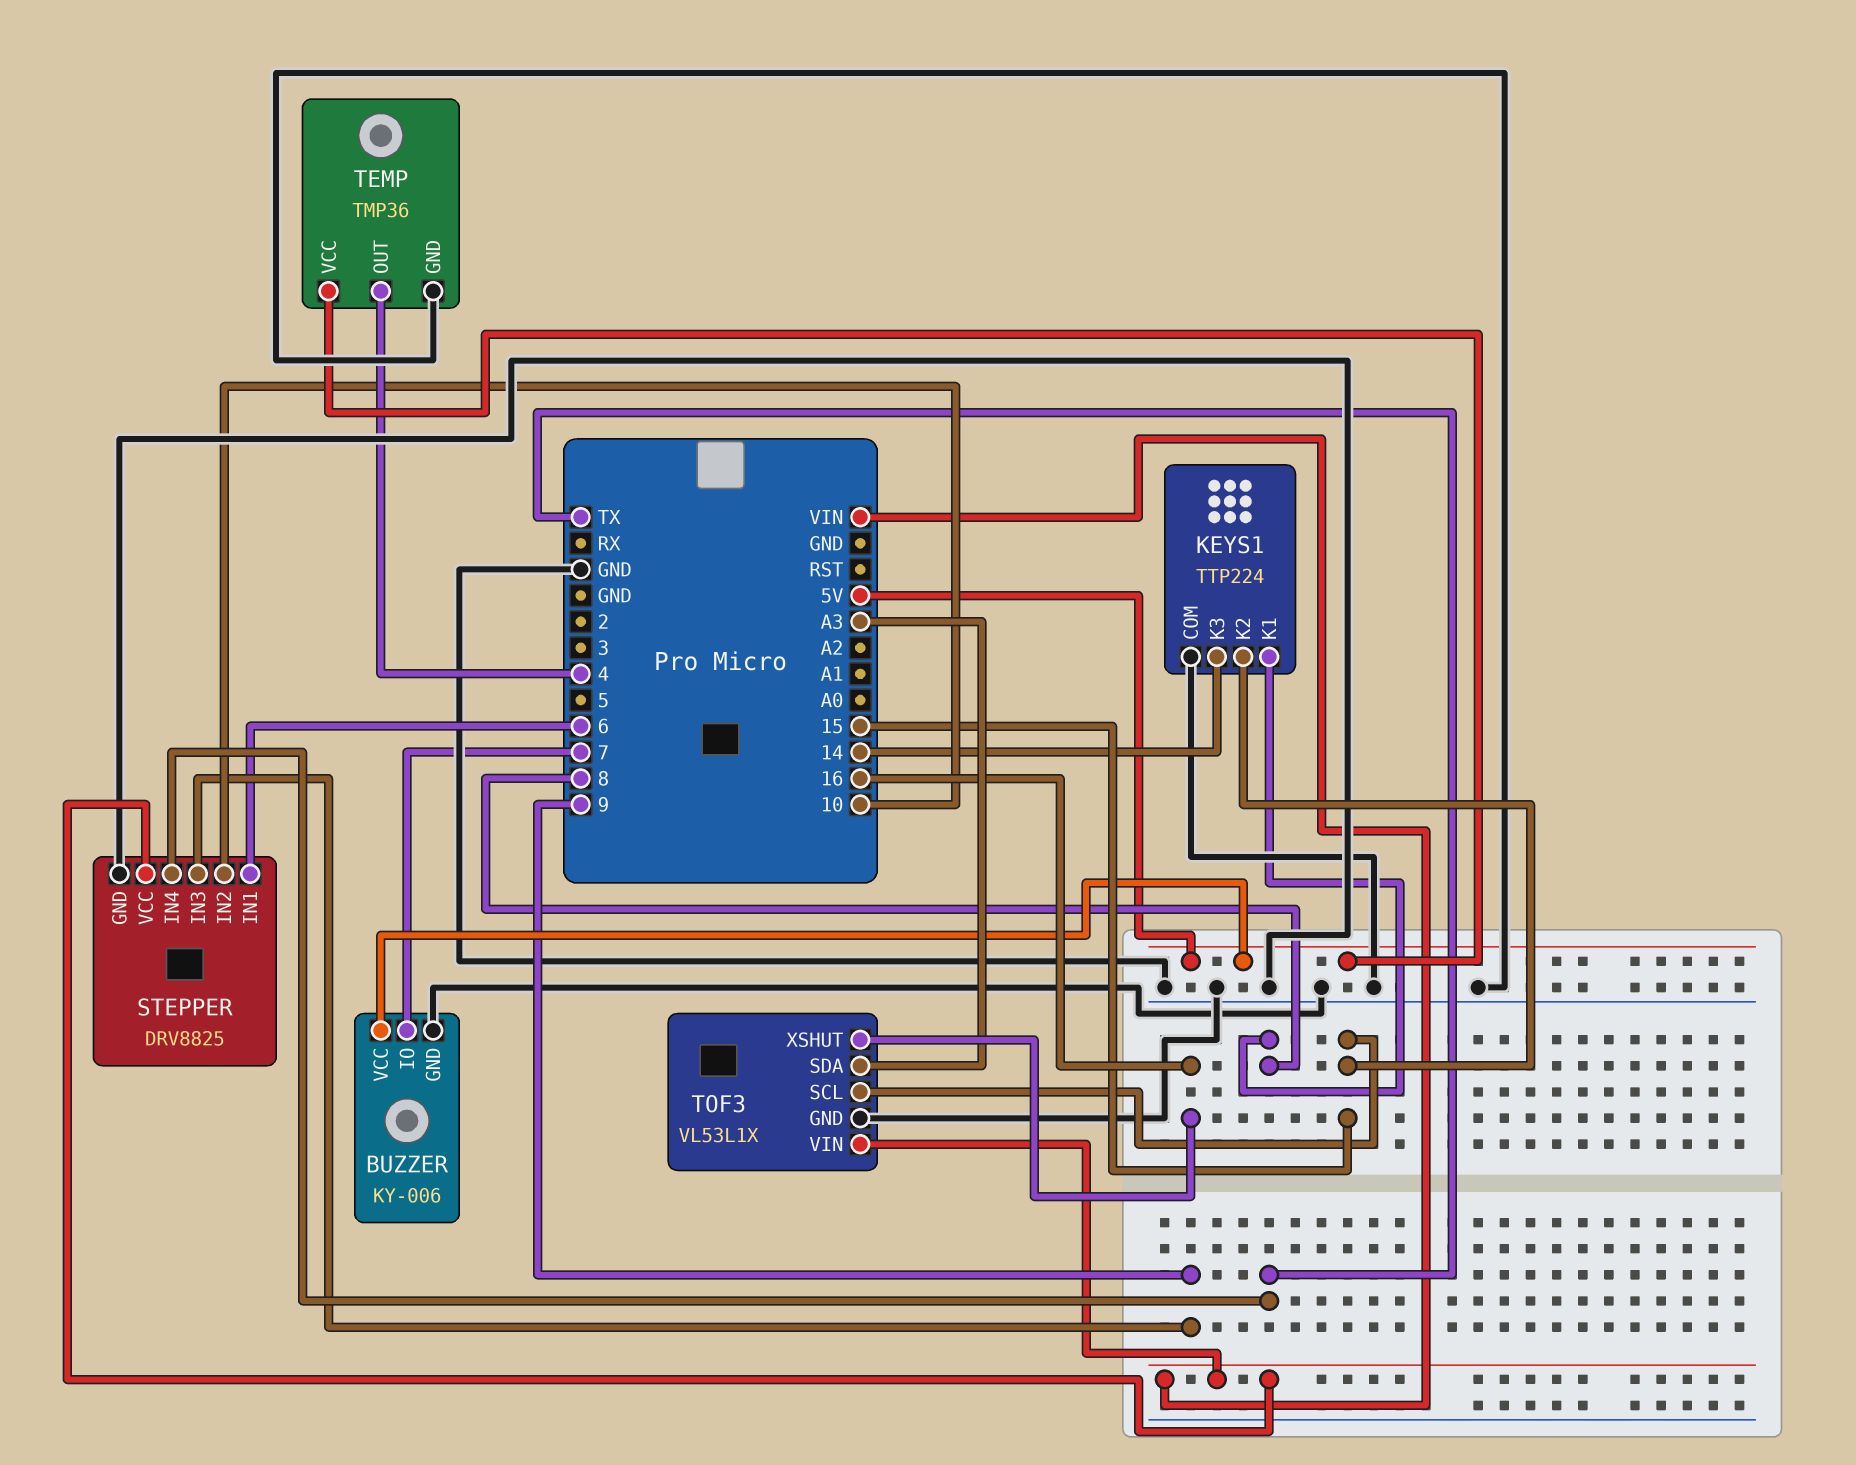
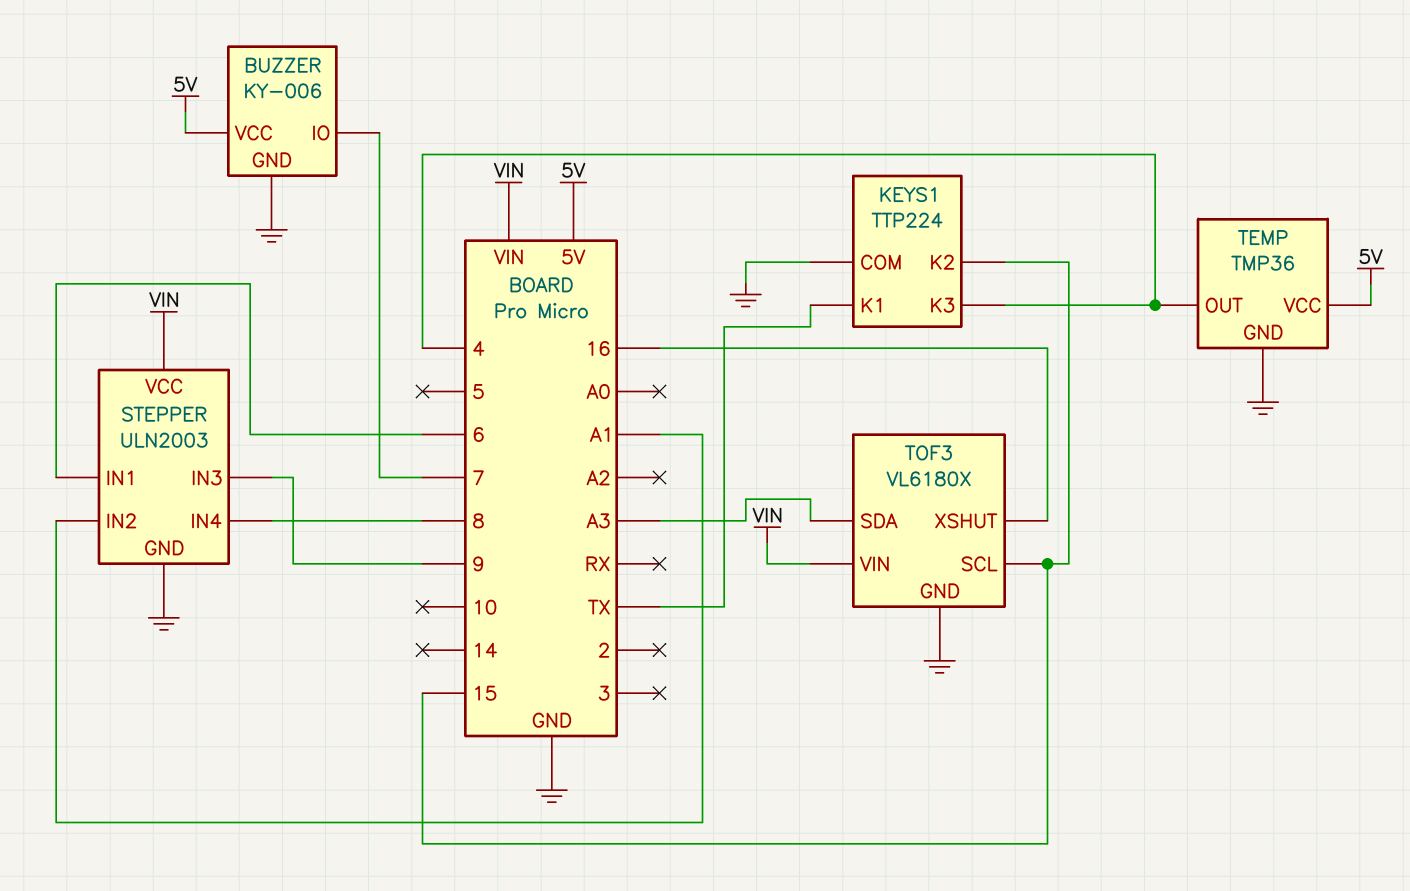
KEYS1 pin K1: 8 -> TX
KEYS1 pin K3: 14 -> 4
STEPPER: DRV8825 -> ULN2003
STEPPER pin IN2: 10 -> A1
STEPPER pin IN4: TX -> 8
TOF3: VL53L1X -> VL6180X

